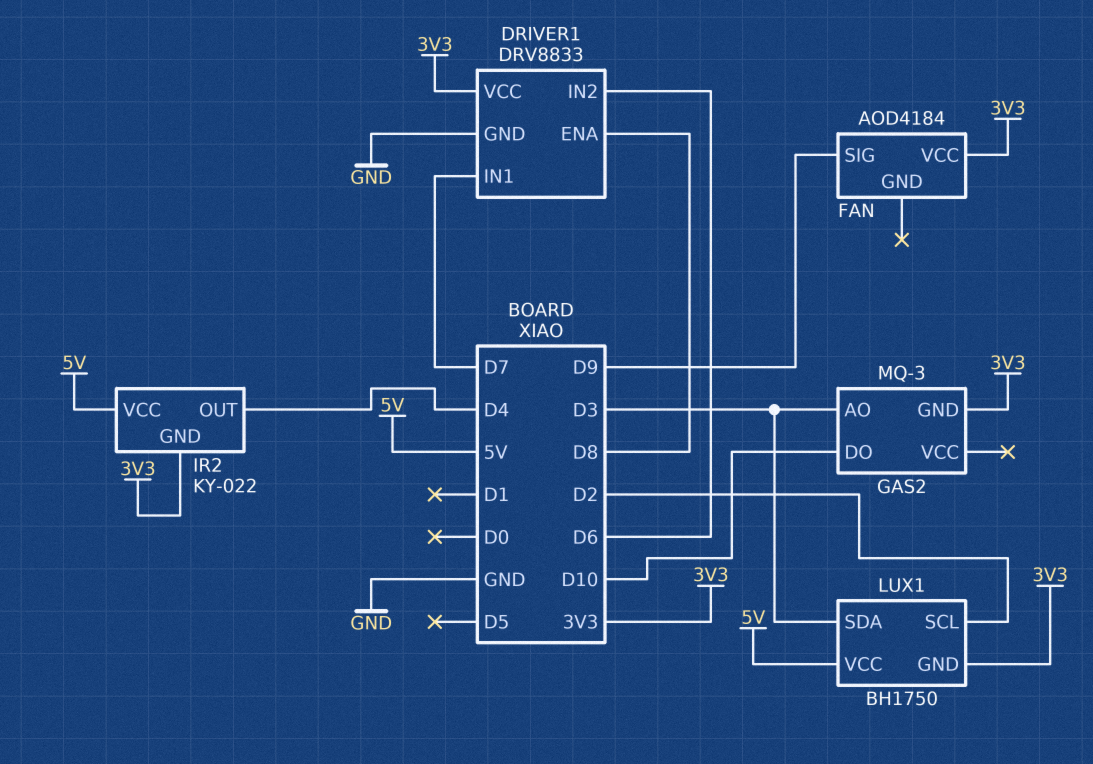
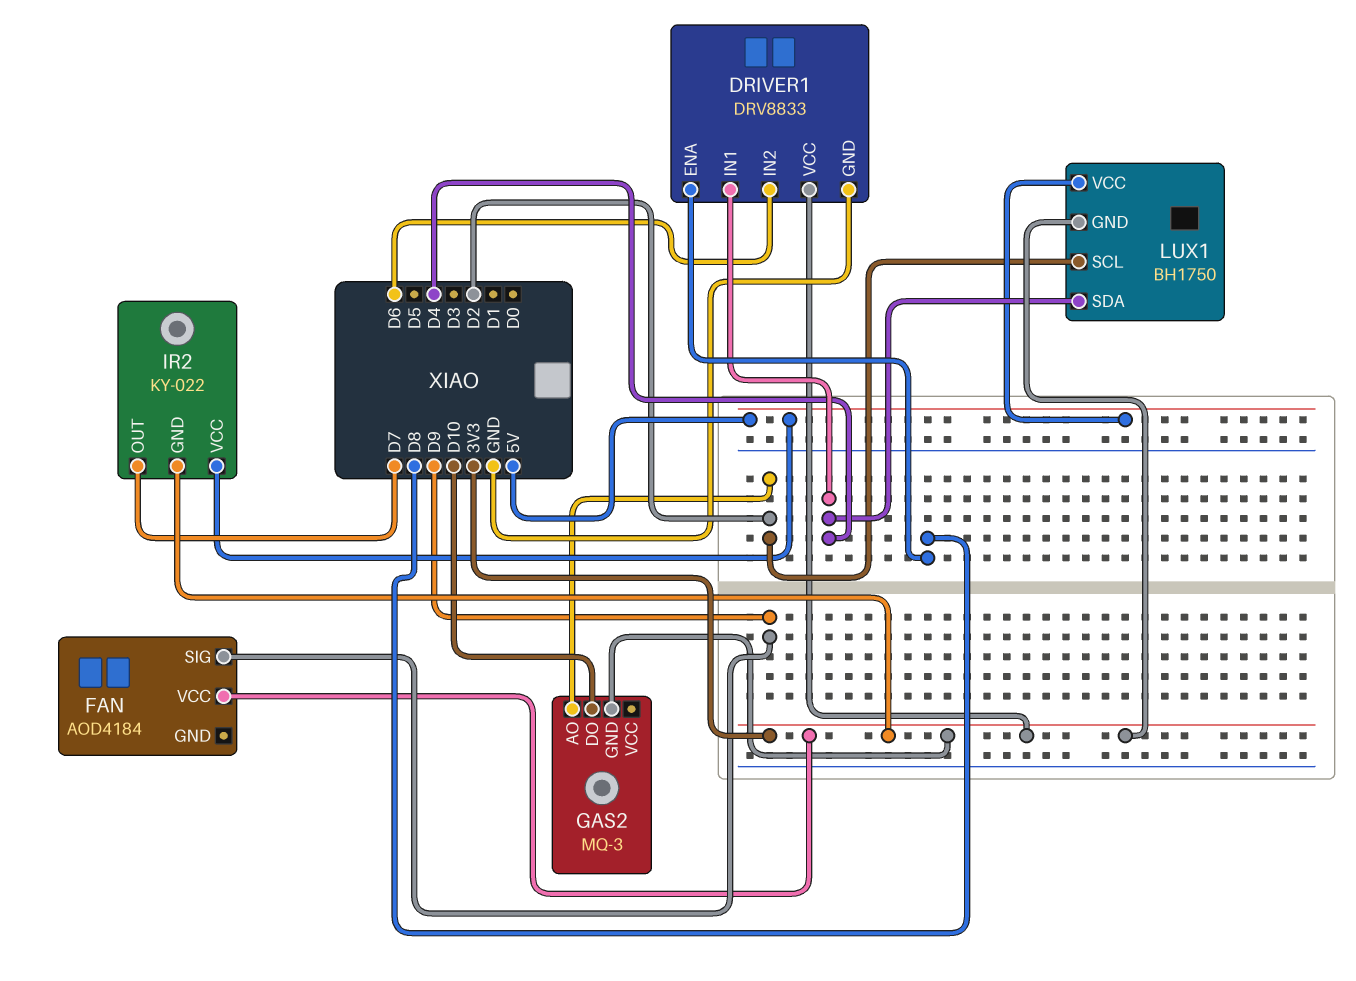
DRIVER1 pin IN1: D7 -> D4
GAS2 pin AO: D3 -> D2
IR2 pin OUT: D4 -> D7
LUX1 pin SDA: D3 -> D4

